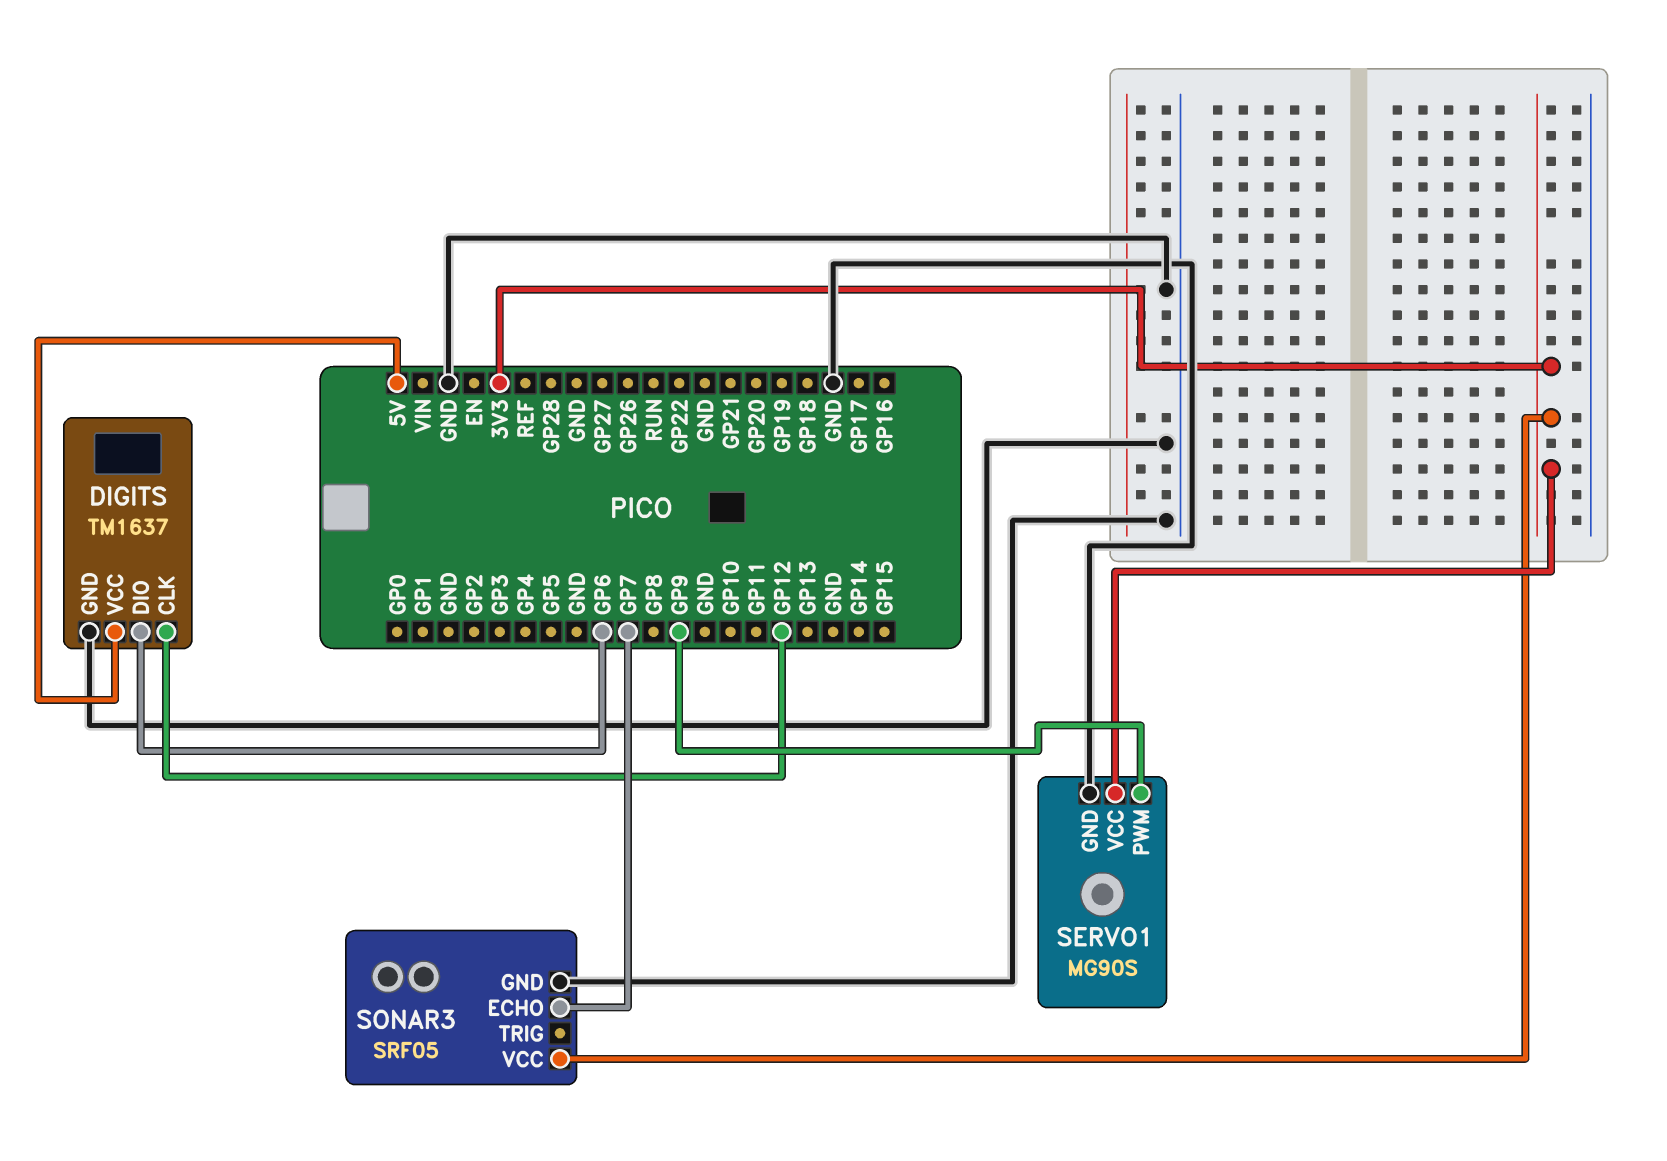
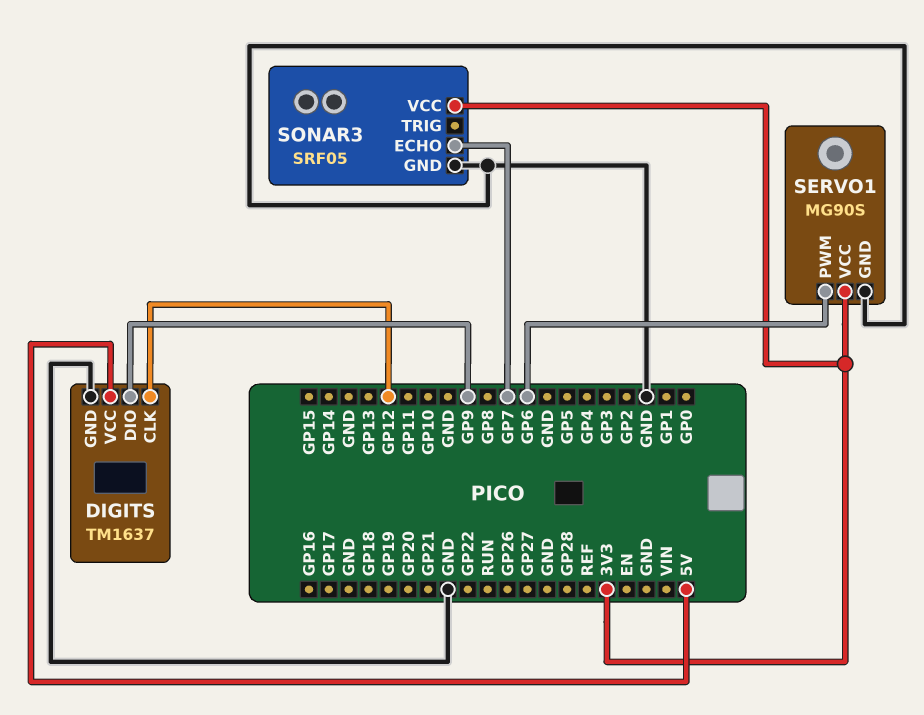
DIGITS pin DIO: GP6 -> GP9
SERVO1 pin PWM: GP9 -> GP6

